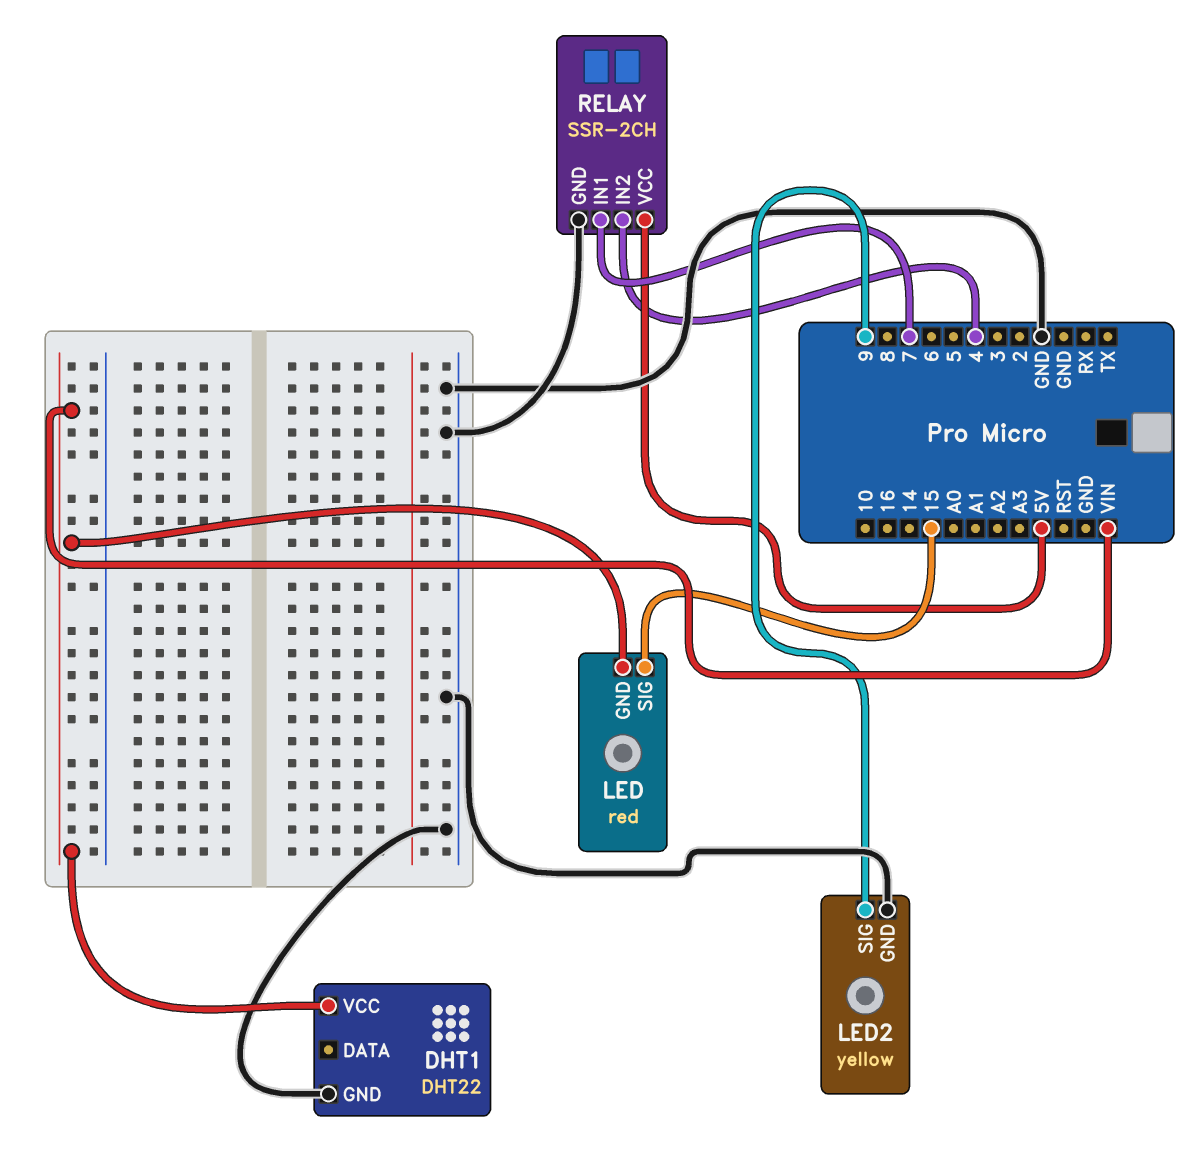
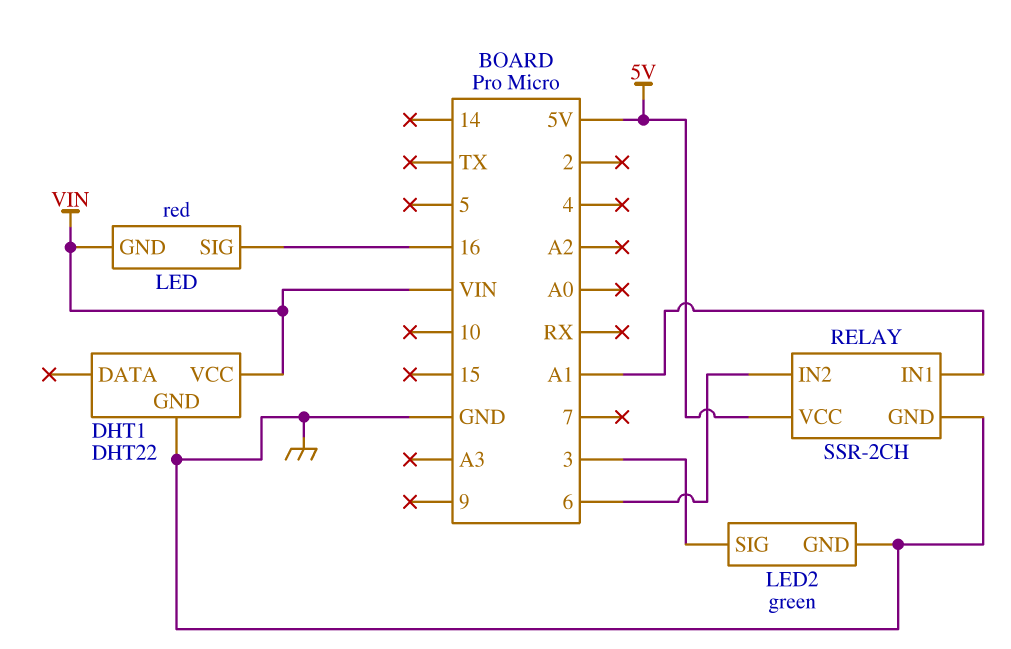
LED pin SIG: 15 -> 16
LED2: yellow -> green
LED2 pin SIG: 9 -> 3
RELAY pin IN1: 7 -> A1
RELAY pin IN2: 4 -> 6

